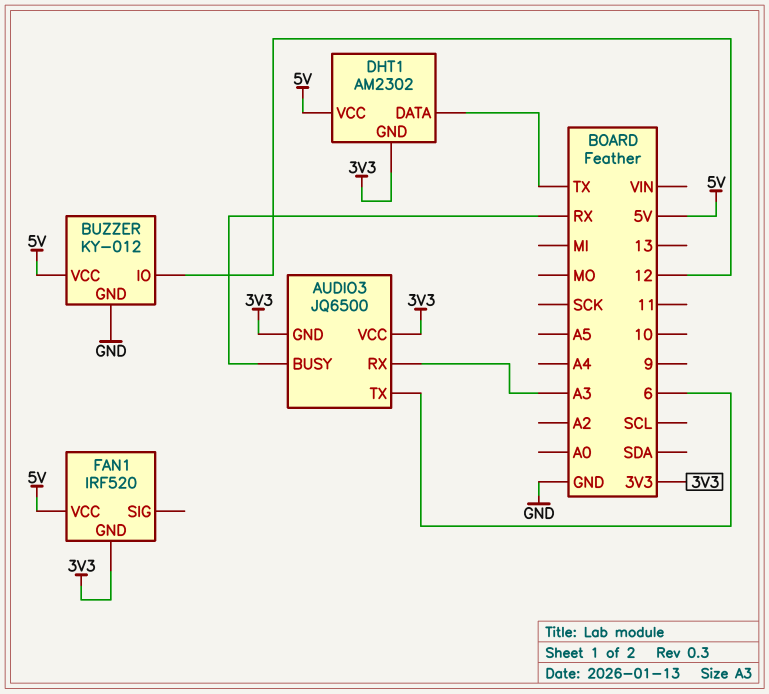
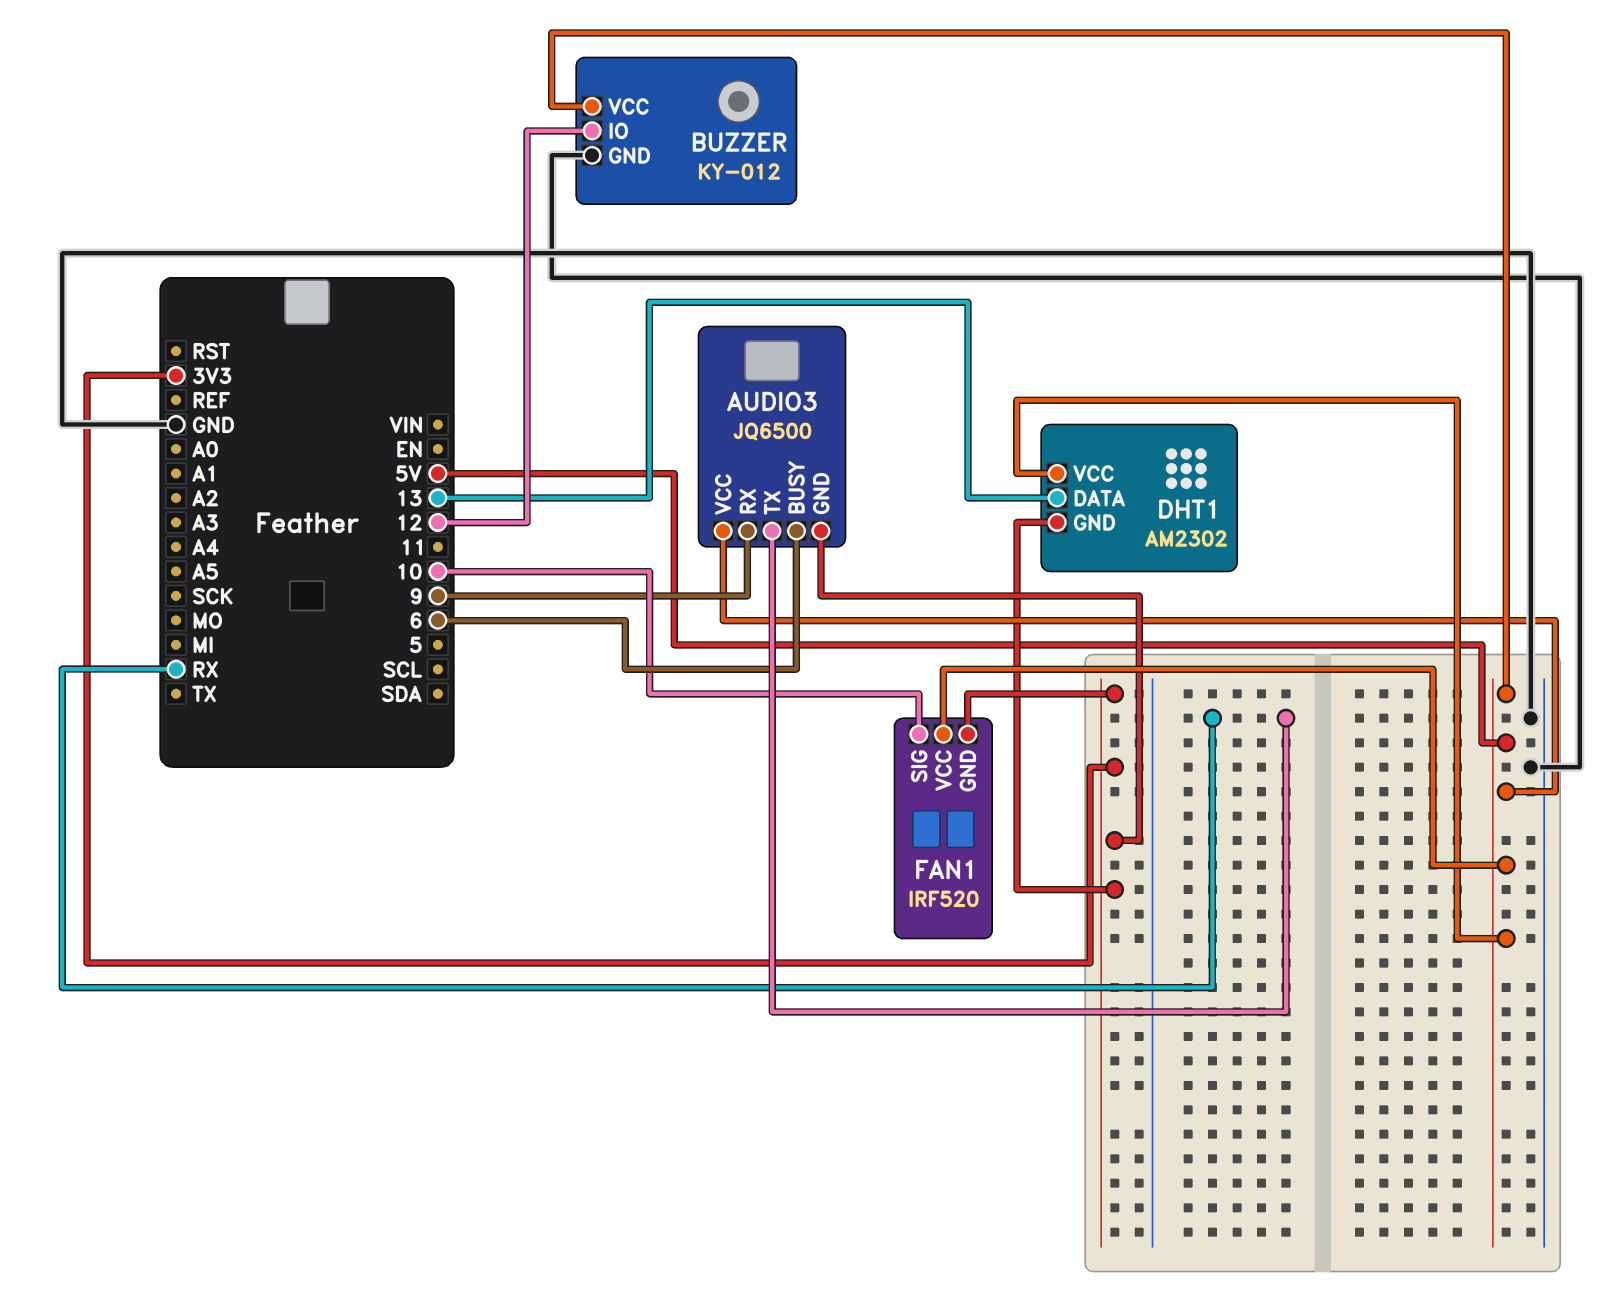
AUDIO3 pin BUSY: RX -> 6
AUDIO3 pin RX: A3 -> 9
AUDIO3 pin TX: 6 -> RX
AUDIO3 pin VCC: 3V3 -> 5V
DHT1 pin DATA: TX -> 13
FAN1 pin SIG: none -> 10

